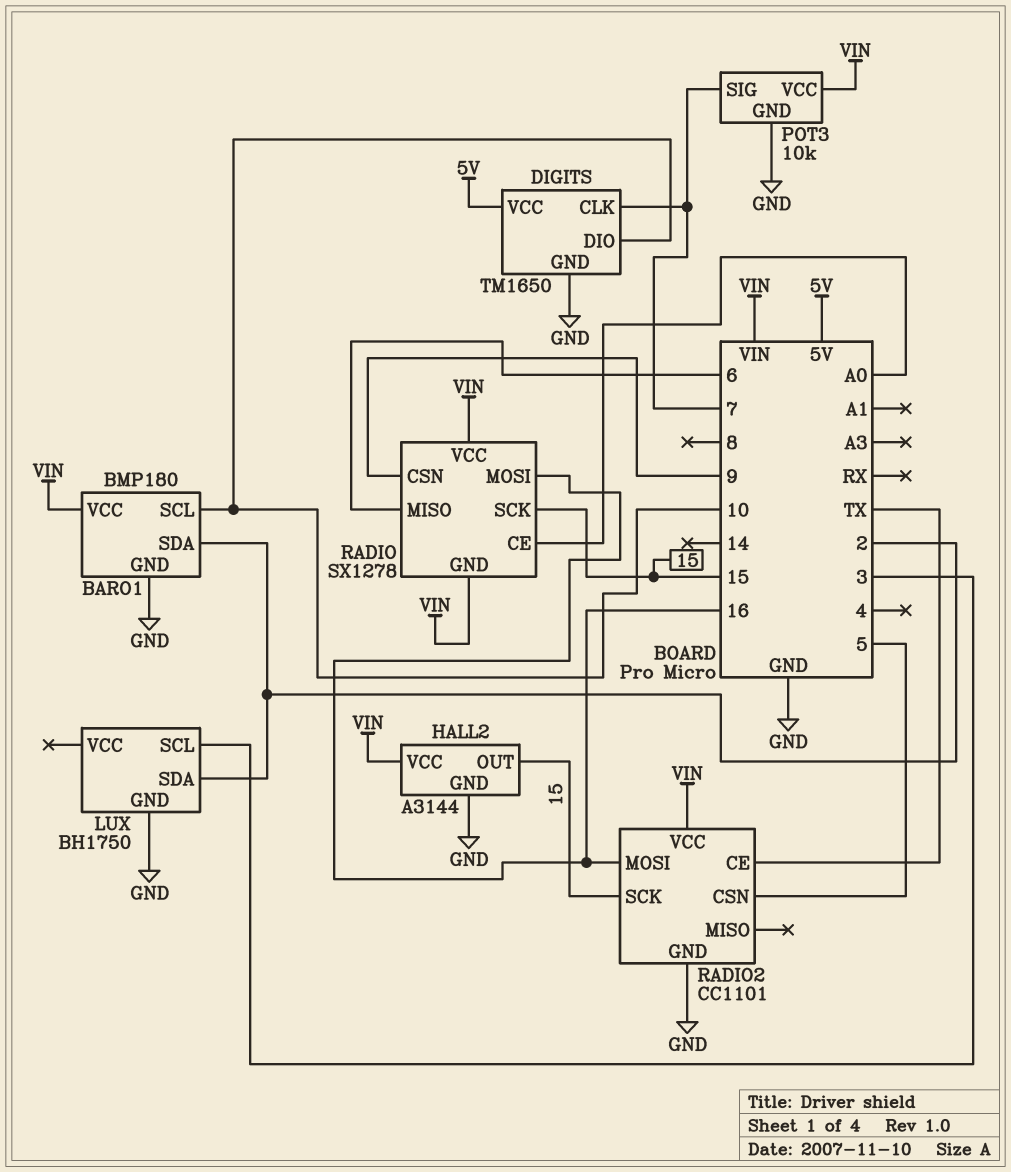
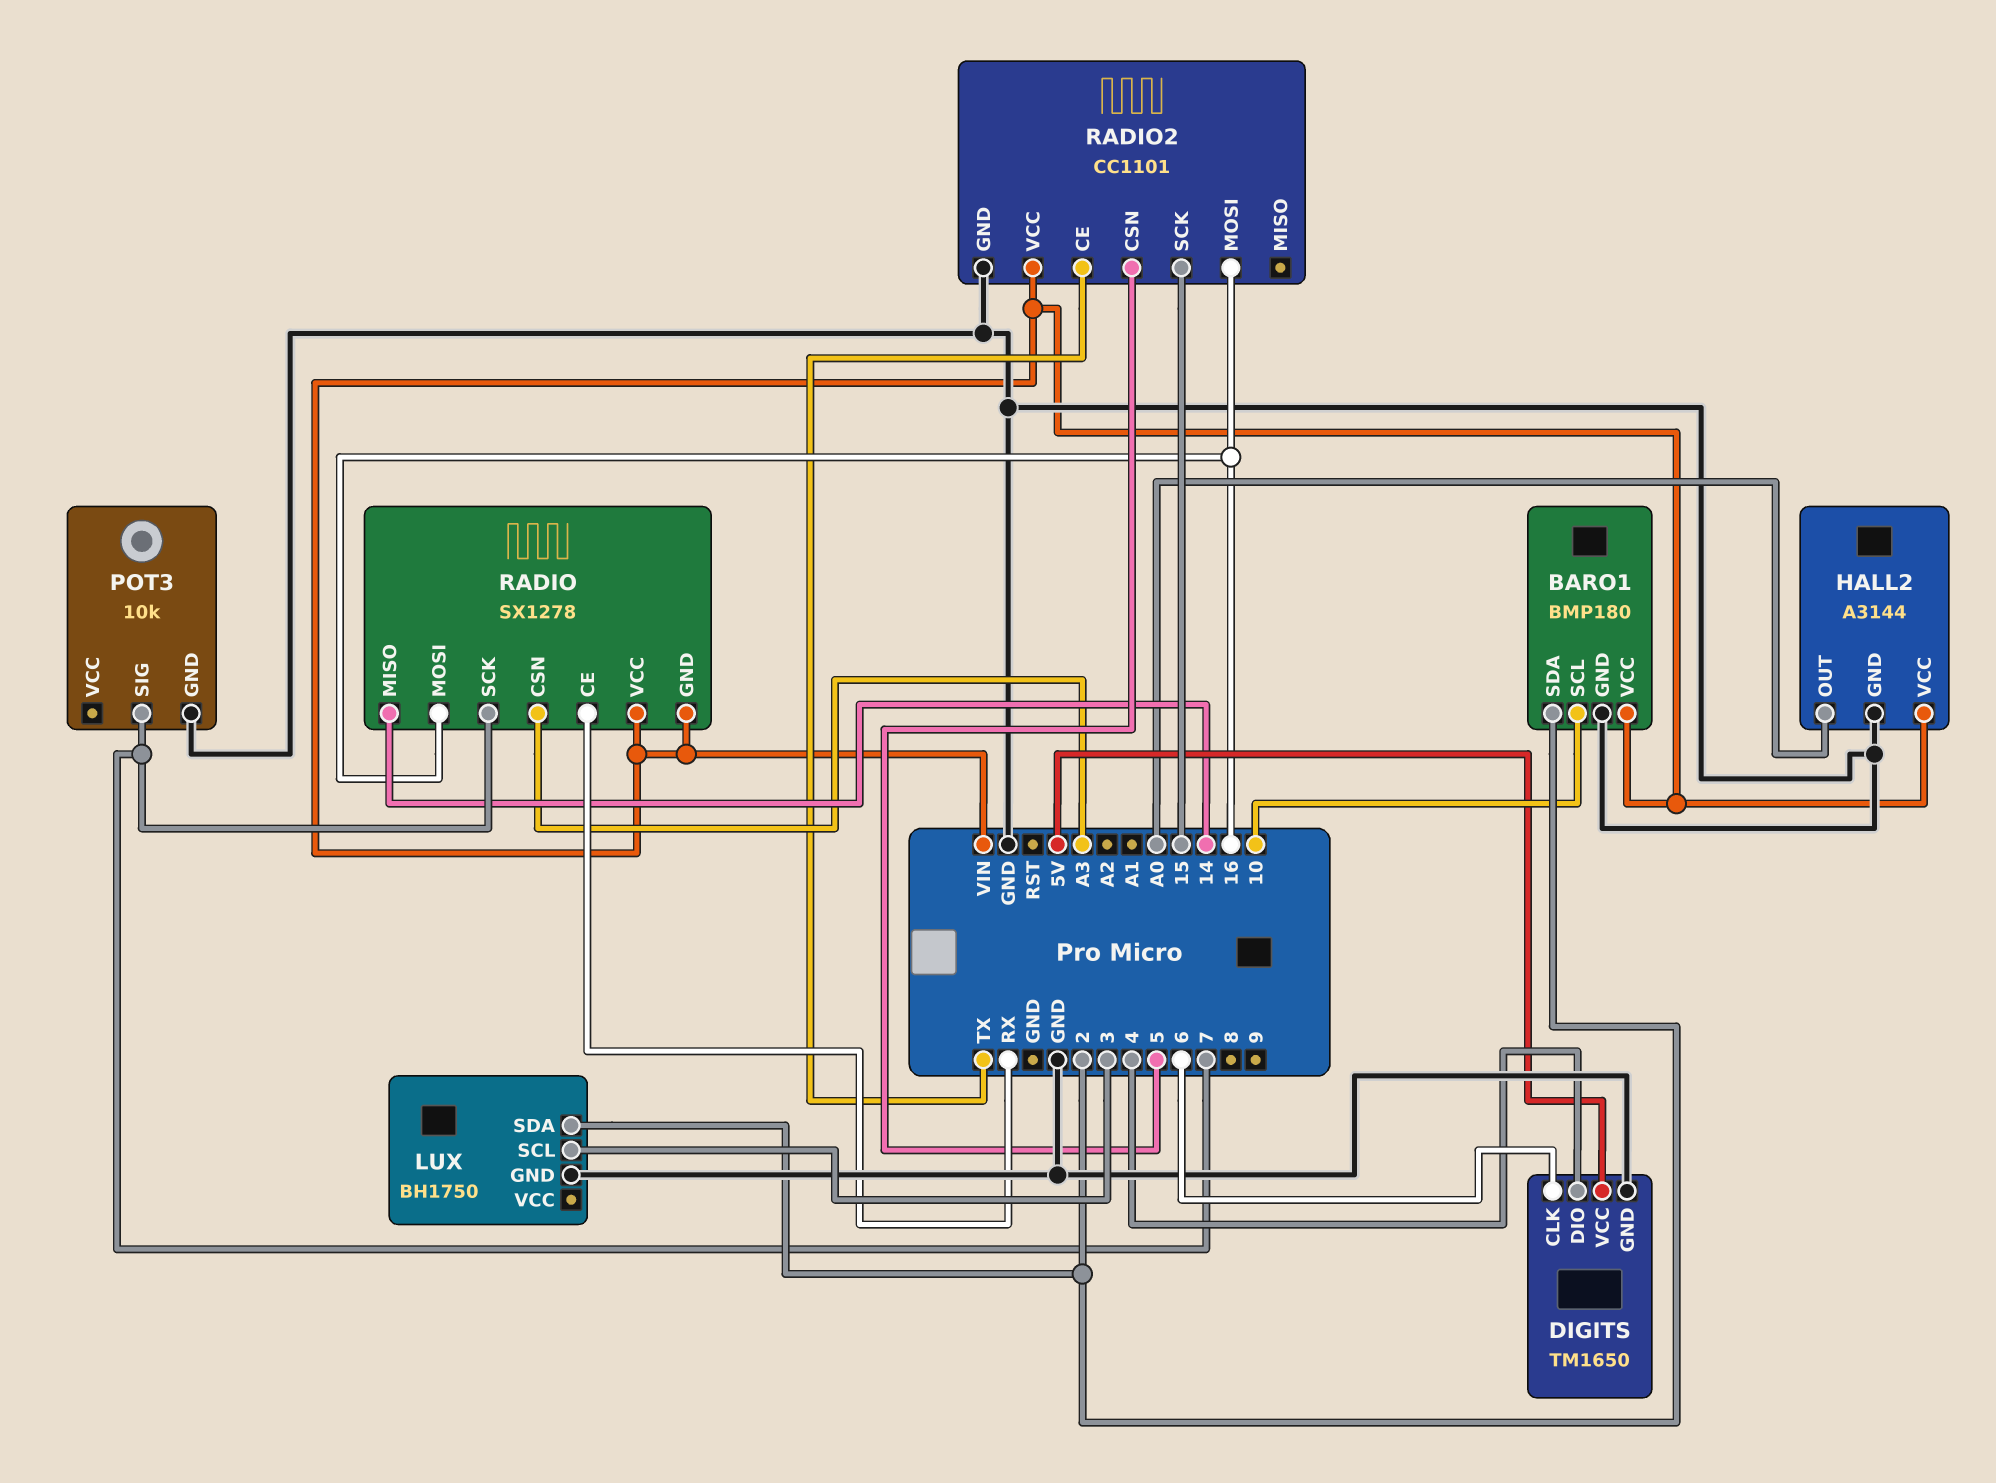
DIGITS pin CLK: 7 -> 6
DIGITS pin DIO: 10 -> 4
HALL2 pin OUT: 15 -> A0
POT3 pin VCC: VIN -> none
RADIO pin CE: A0 -> RX
RADIO pin CSN: 9 -> A3
RADIO pin MISO: 6 -> 14
RADIO pin SCK: 15 -> 7

